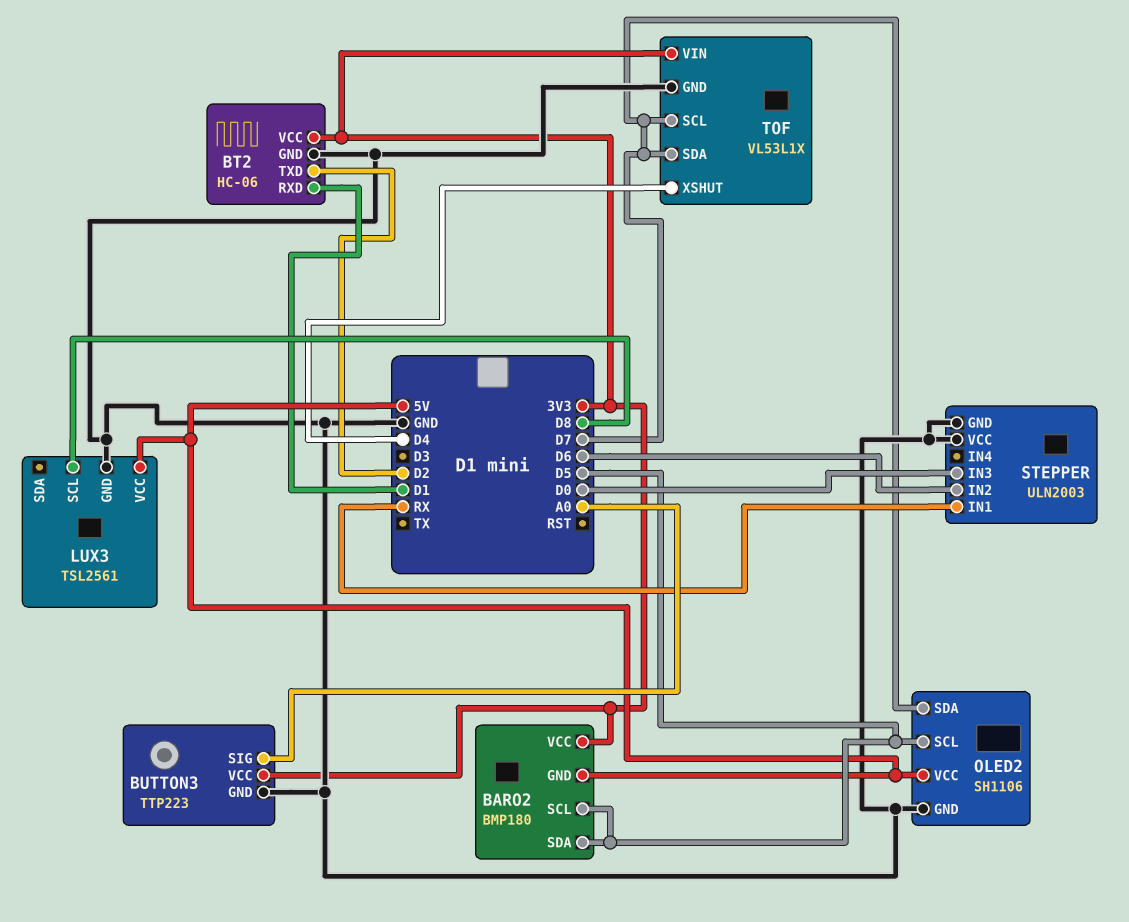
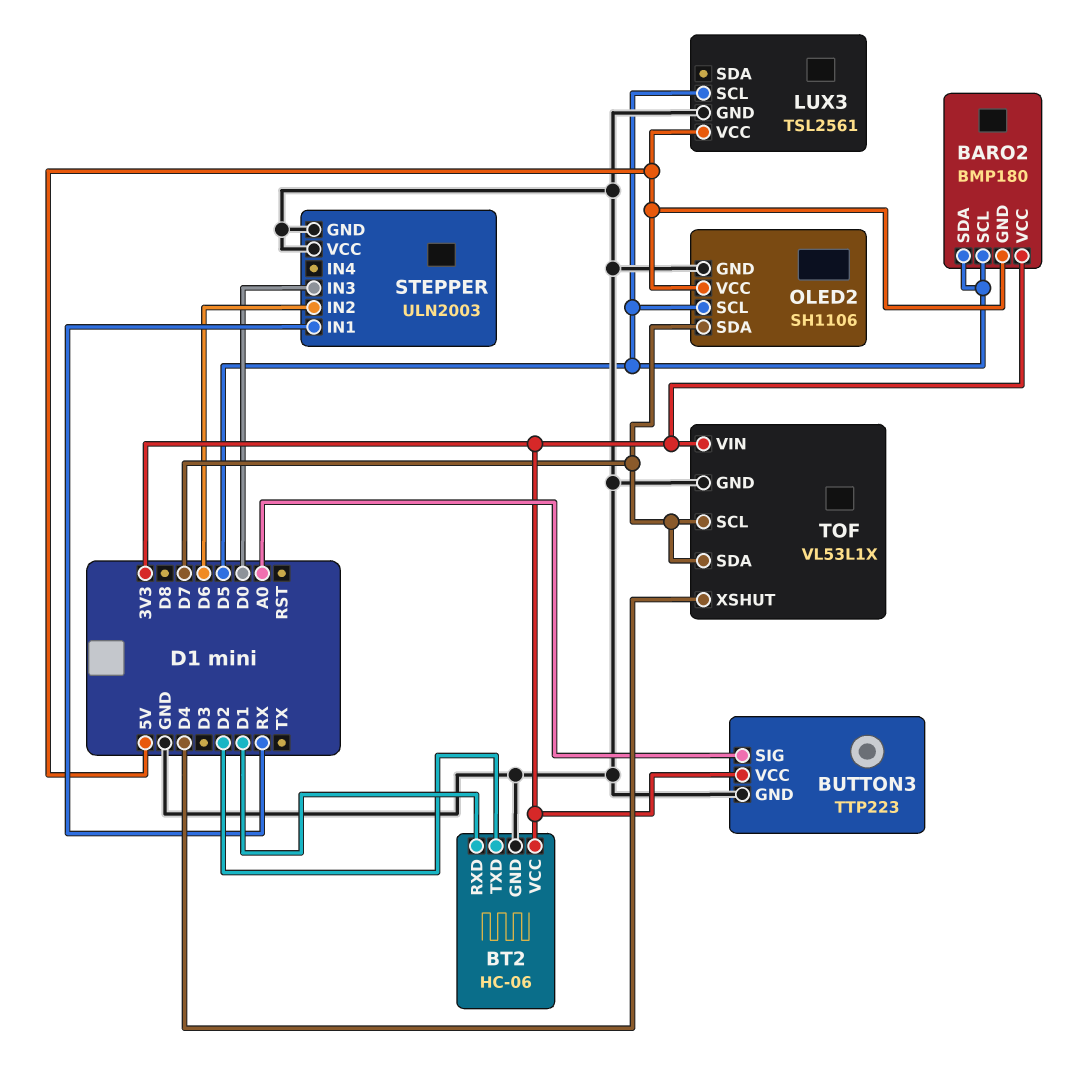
LUX3 pin SCL: D8 -> D5

